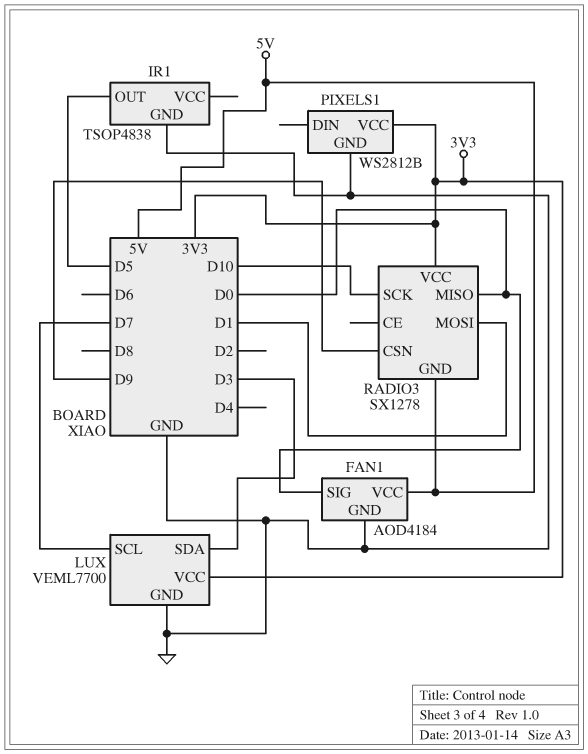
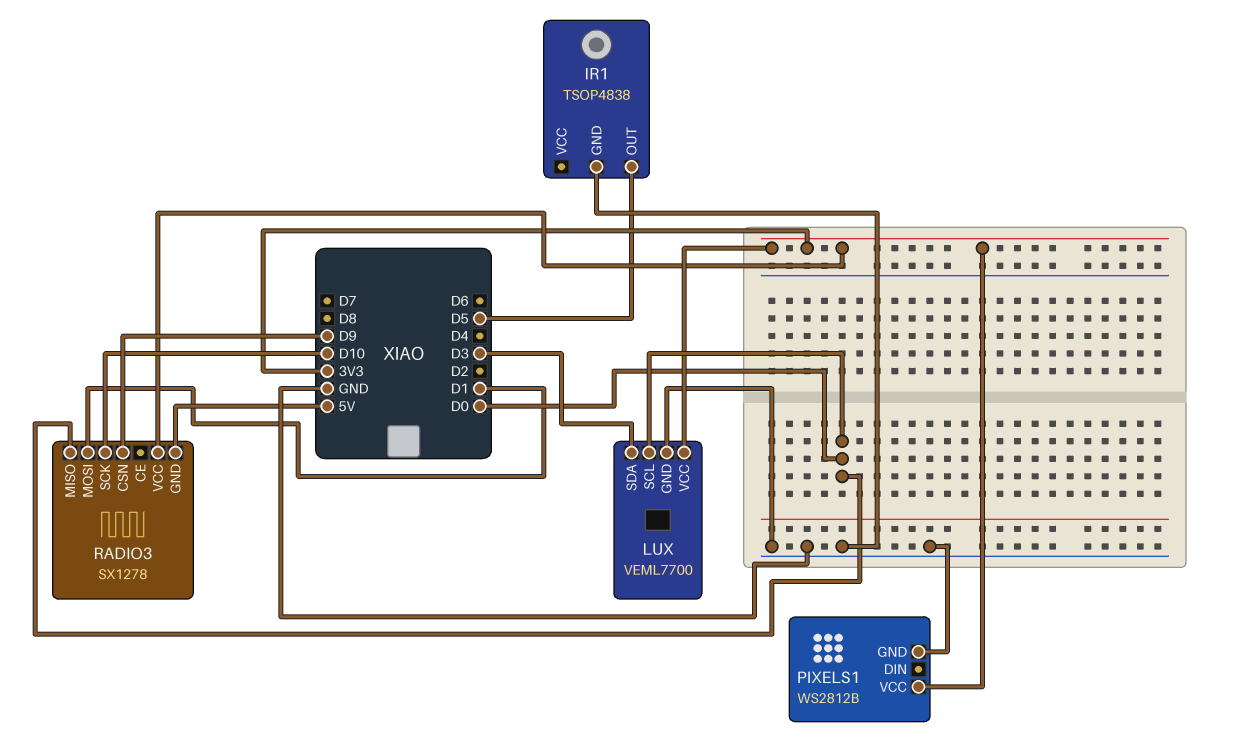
FAN1: AOD4184 -> none
FAN1 pin GND: GND -> none
FAN1 pin SIG: D0 -> none
FAN1 pin VCC: 5V -> none
LUX pin SCL: D7 -> D0

